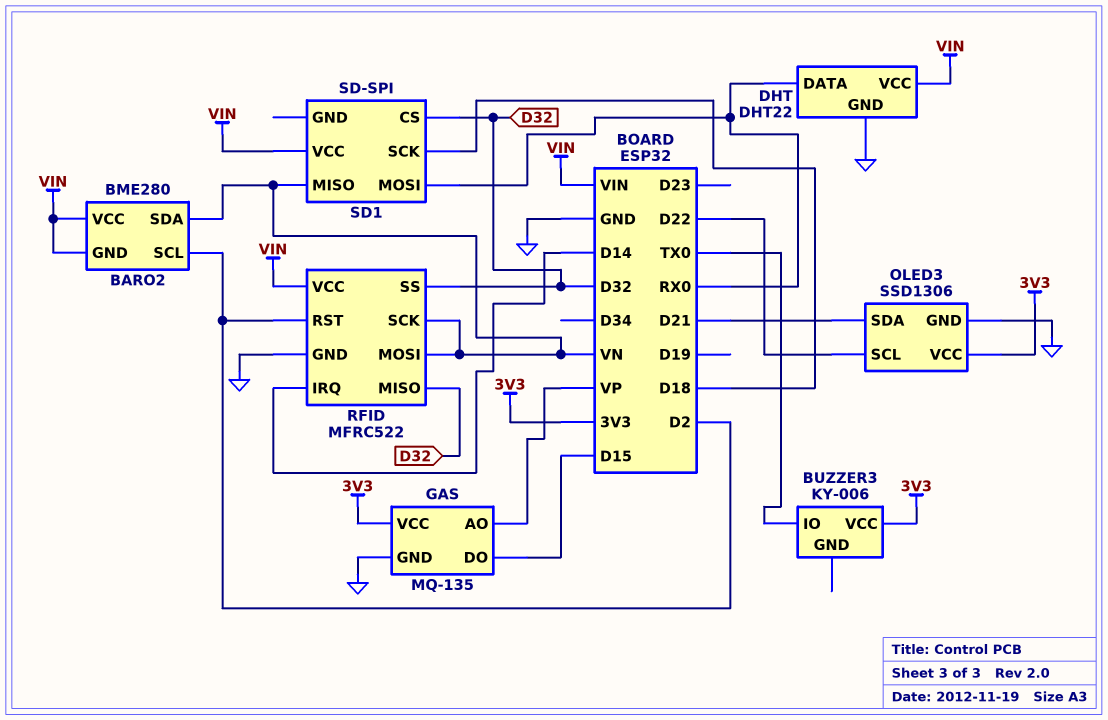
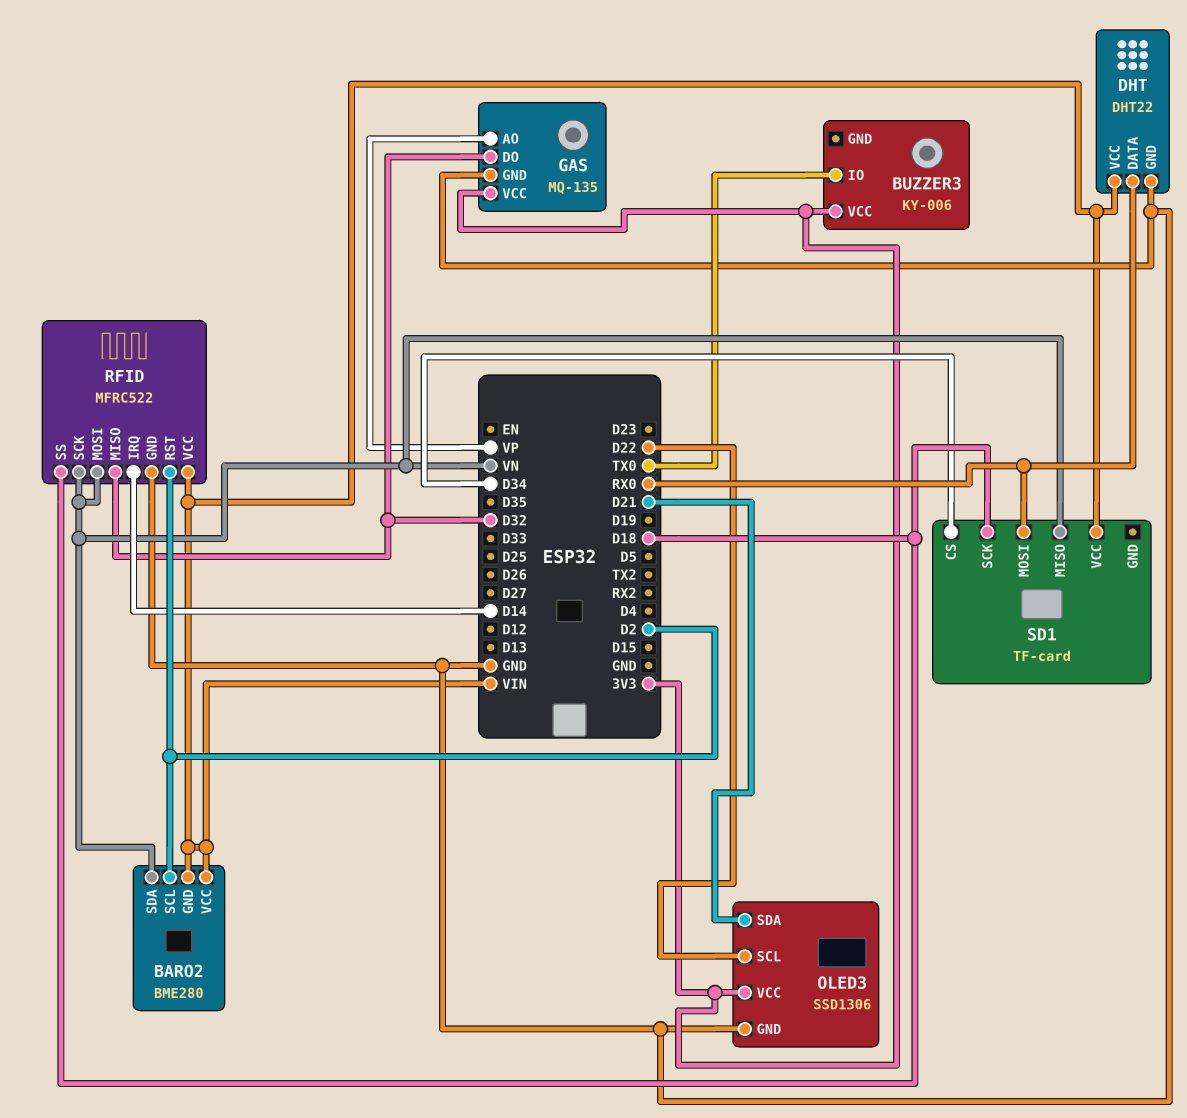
GAS pin DO: D15 -> D32
RFID pin SS: D32 -> D18
SD1: SD-SPI -> TF-card
SD1 pin CS: D32 -> D34

